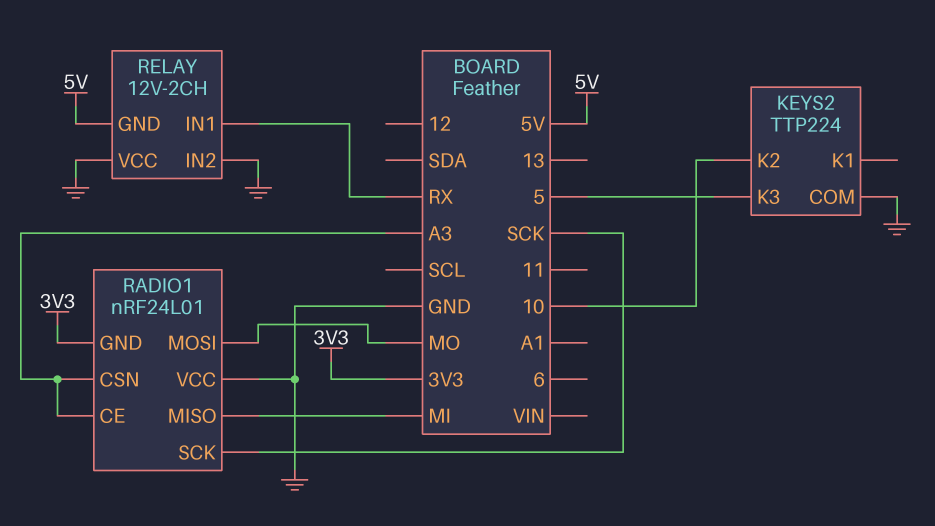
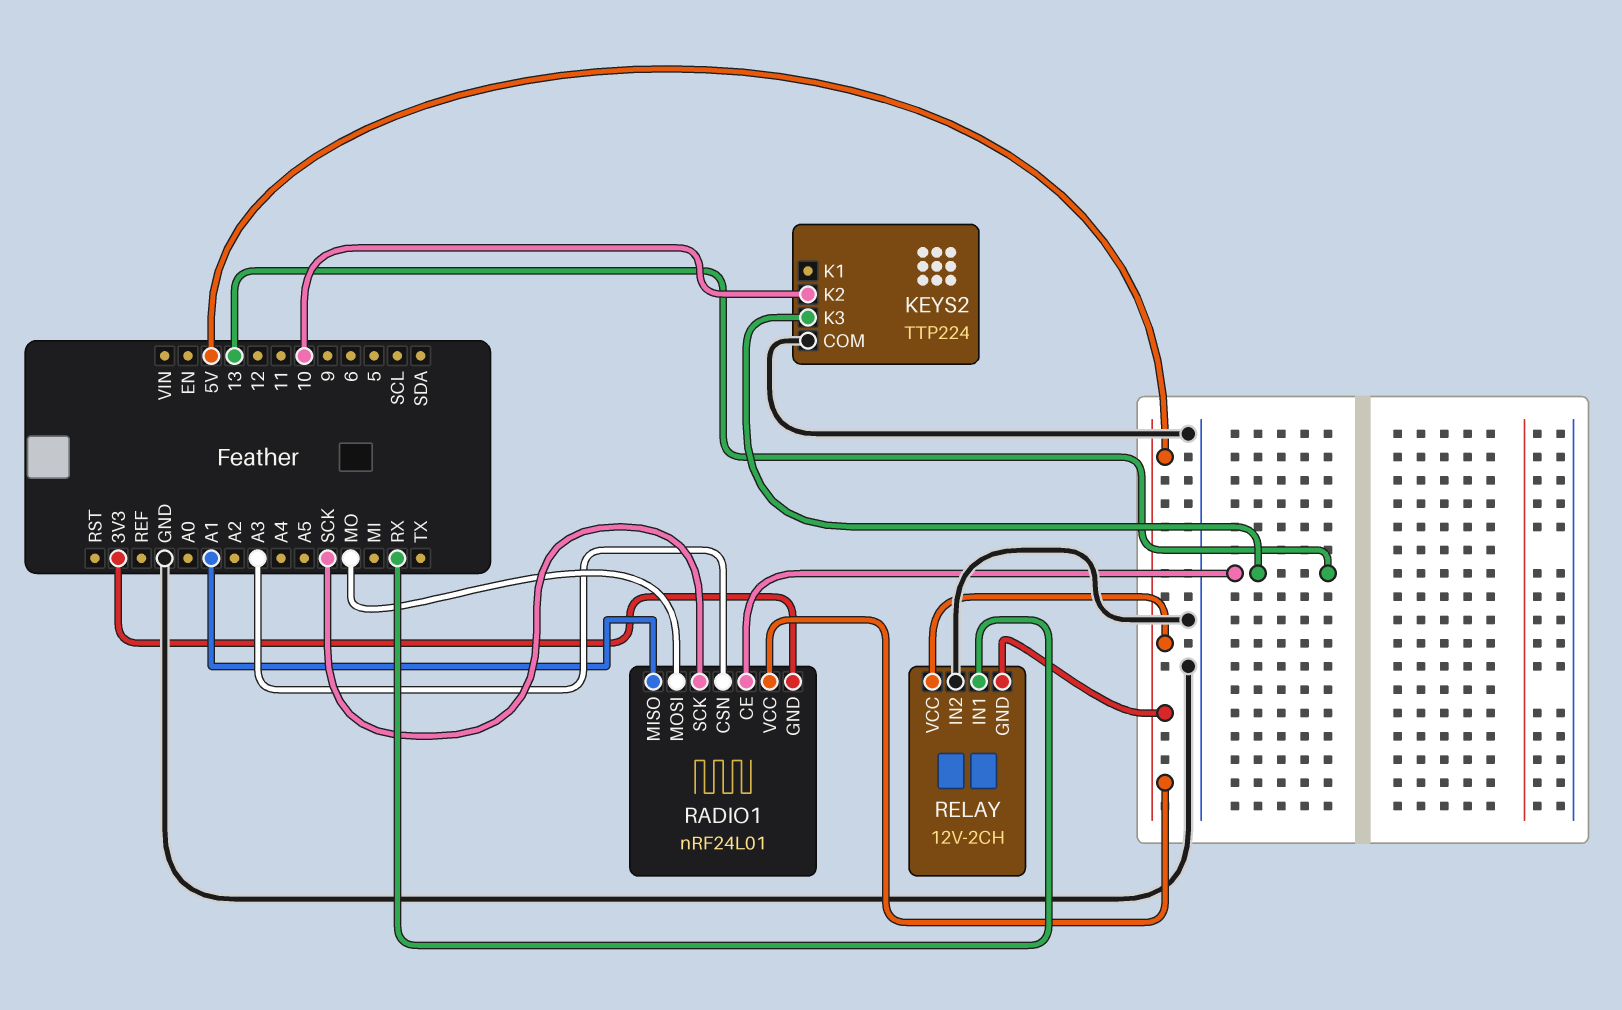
KEYS2 pin K3: 5 -> 13
RADIO1 pin CE: A3 -> 13
RADIO1 pin MISO: MI -> A1
RADIO1 pin VCC: GND -> 5V
RELAY pin VCC: GND -> 5V

